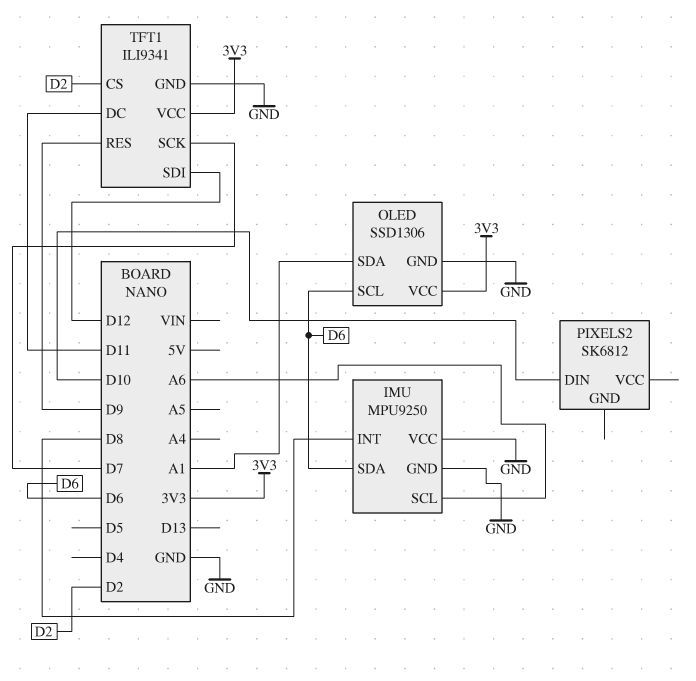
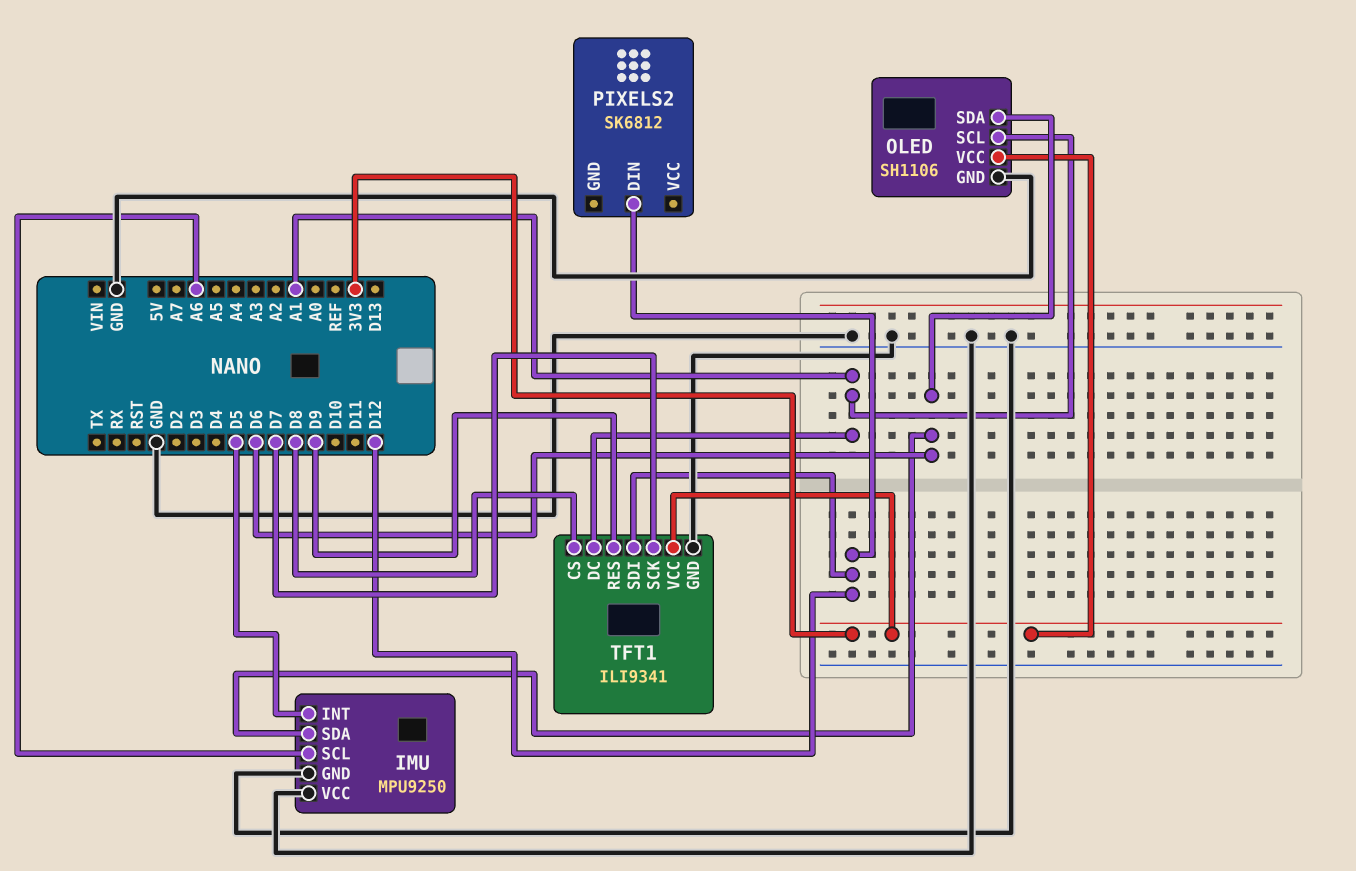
IMU pin INT: D8 -> D5
OLED: SSD1306 -> SH1106
OLED pin SCL: D6 -> A1
OLED pin SDA: A1 -> D6
PIXELS2 pin DIN: D10 -> D12
TFT1 pin CS: D2 -> D8
TFT1 pin DC: D11 -> A1

